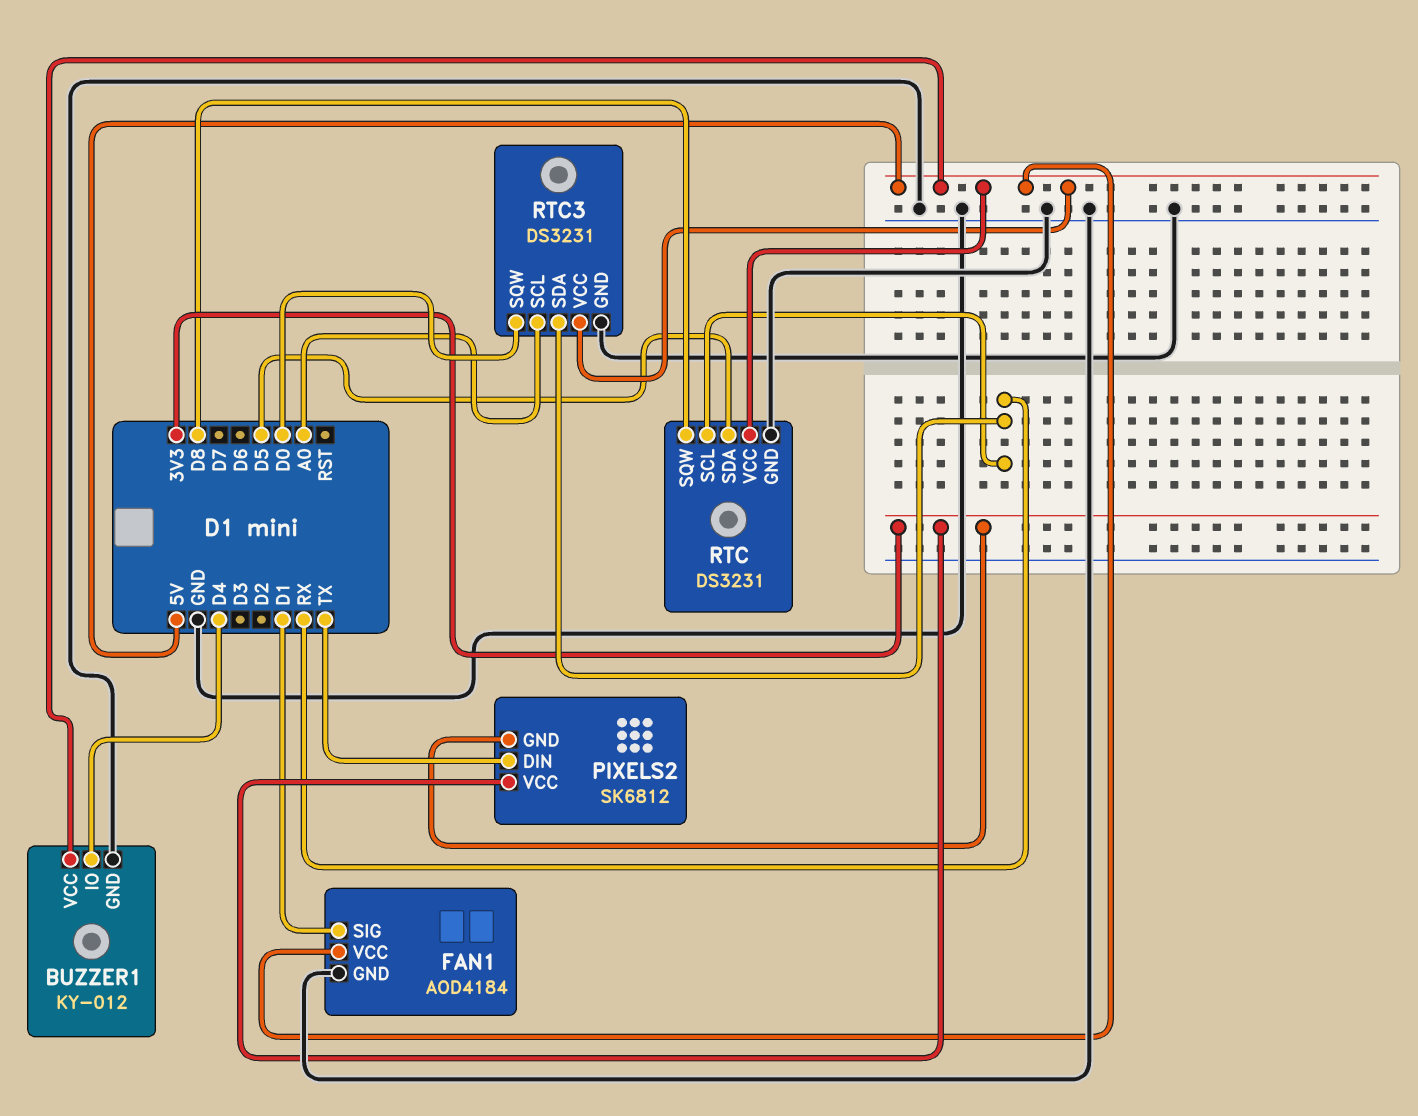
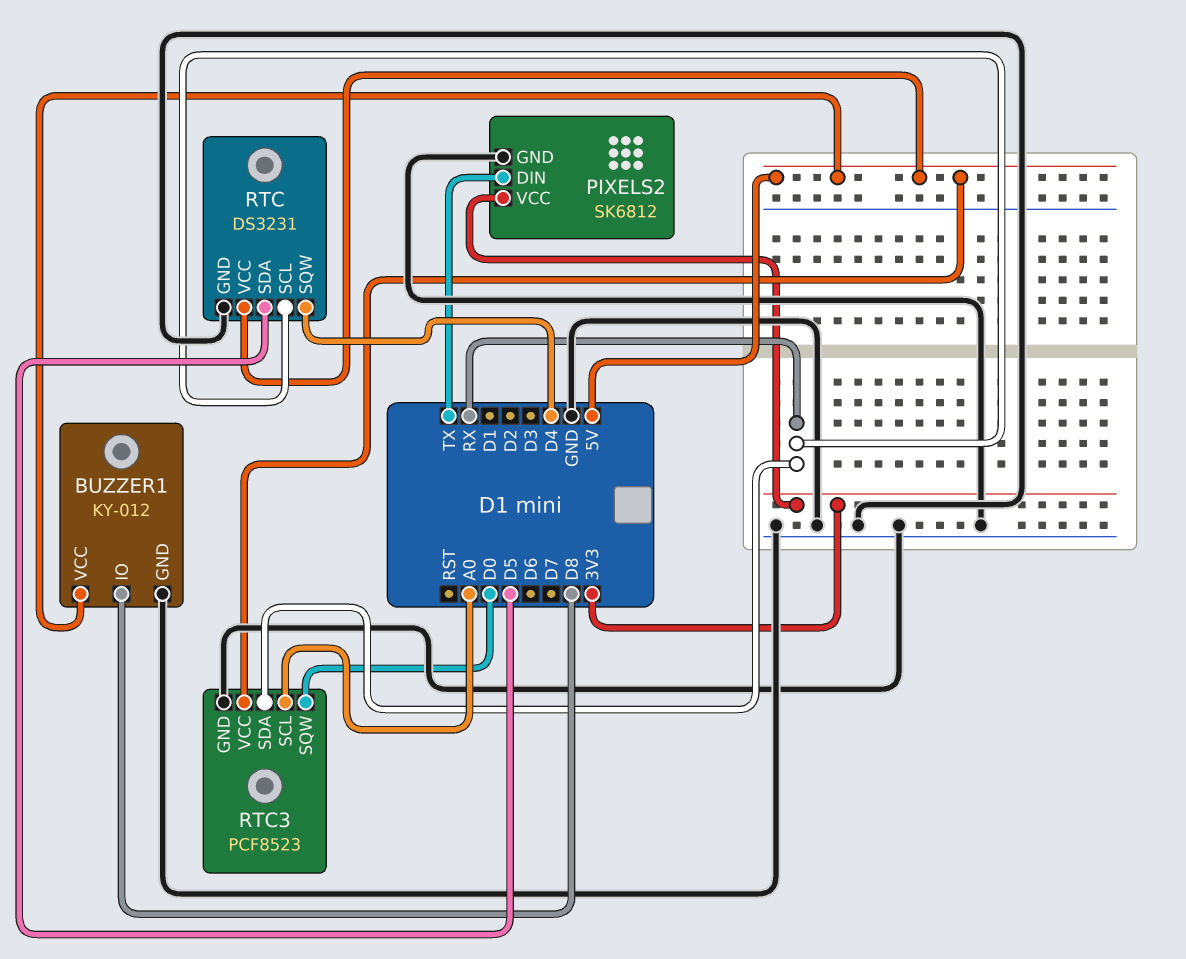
BUZZER1 pin IO: D4 -> D8
FAN1: AOD4184 -> none
FAN1 pin GND: GND -> none
FAN1 pin SIG: D1 -> none
FAN1 pin VCC: 5V -> none
PIXELS2 pin GND: 3V3 -> GND
RTC pin SQW: D8 -> D4
RTC3: DS3231 -> PCF8523

